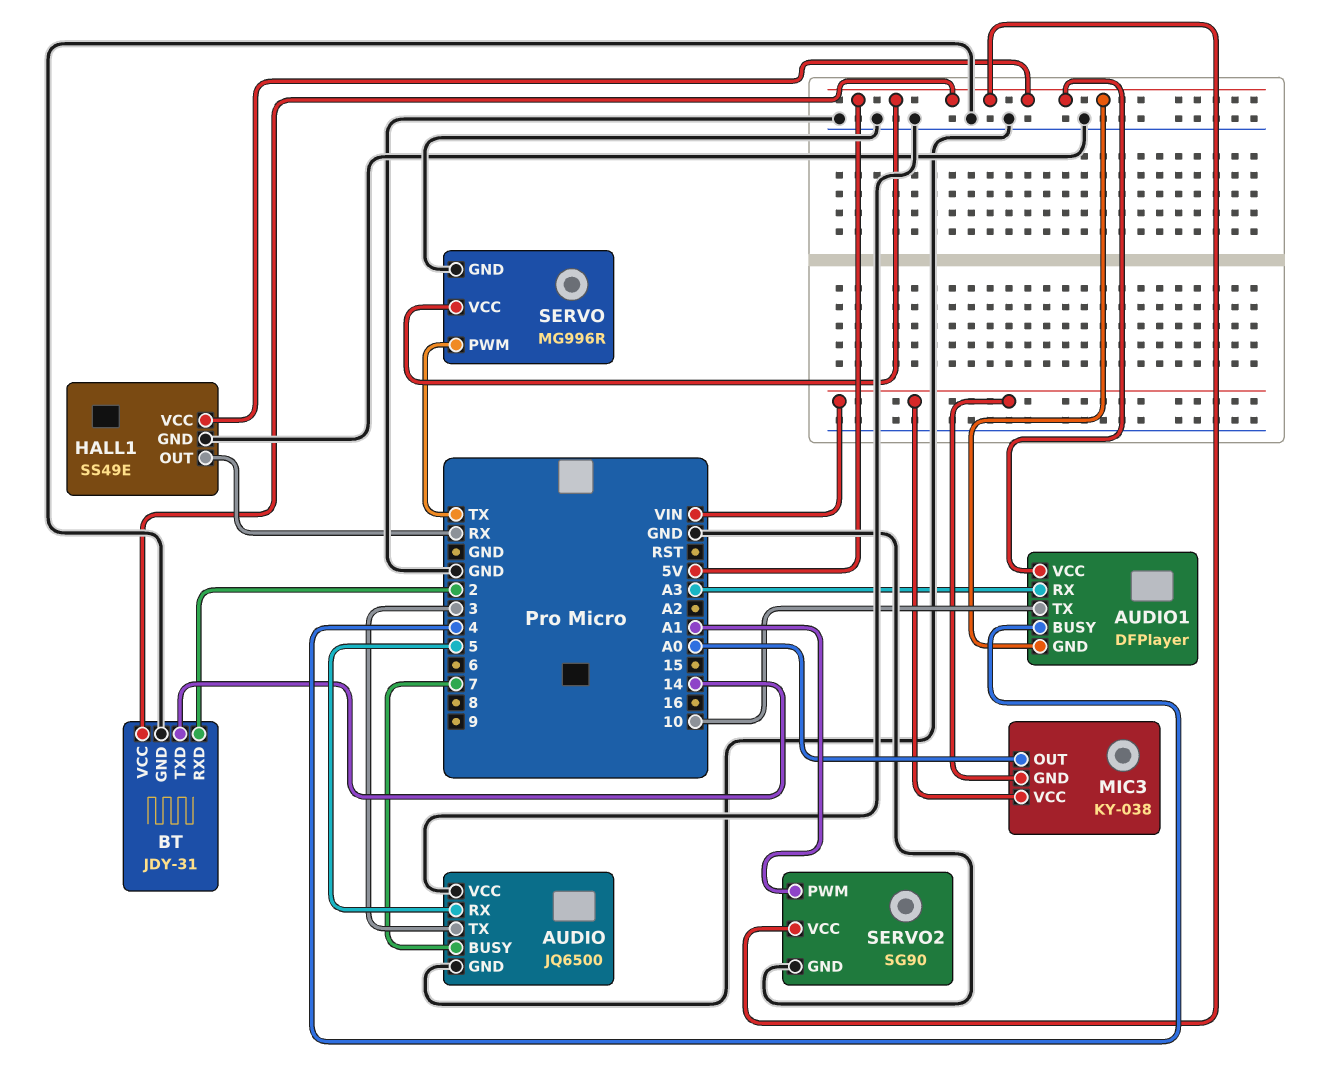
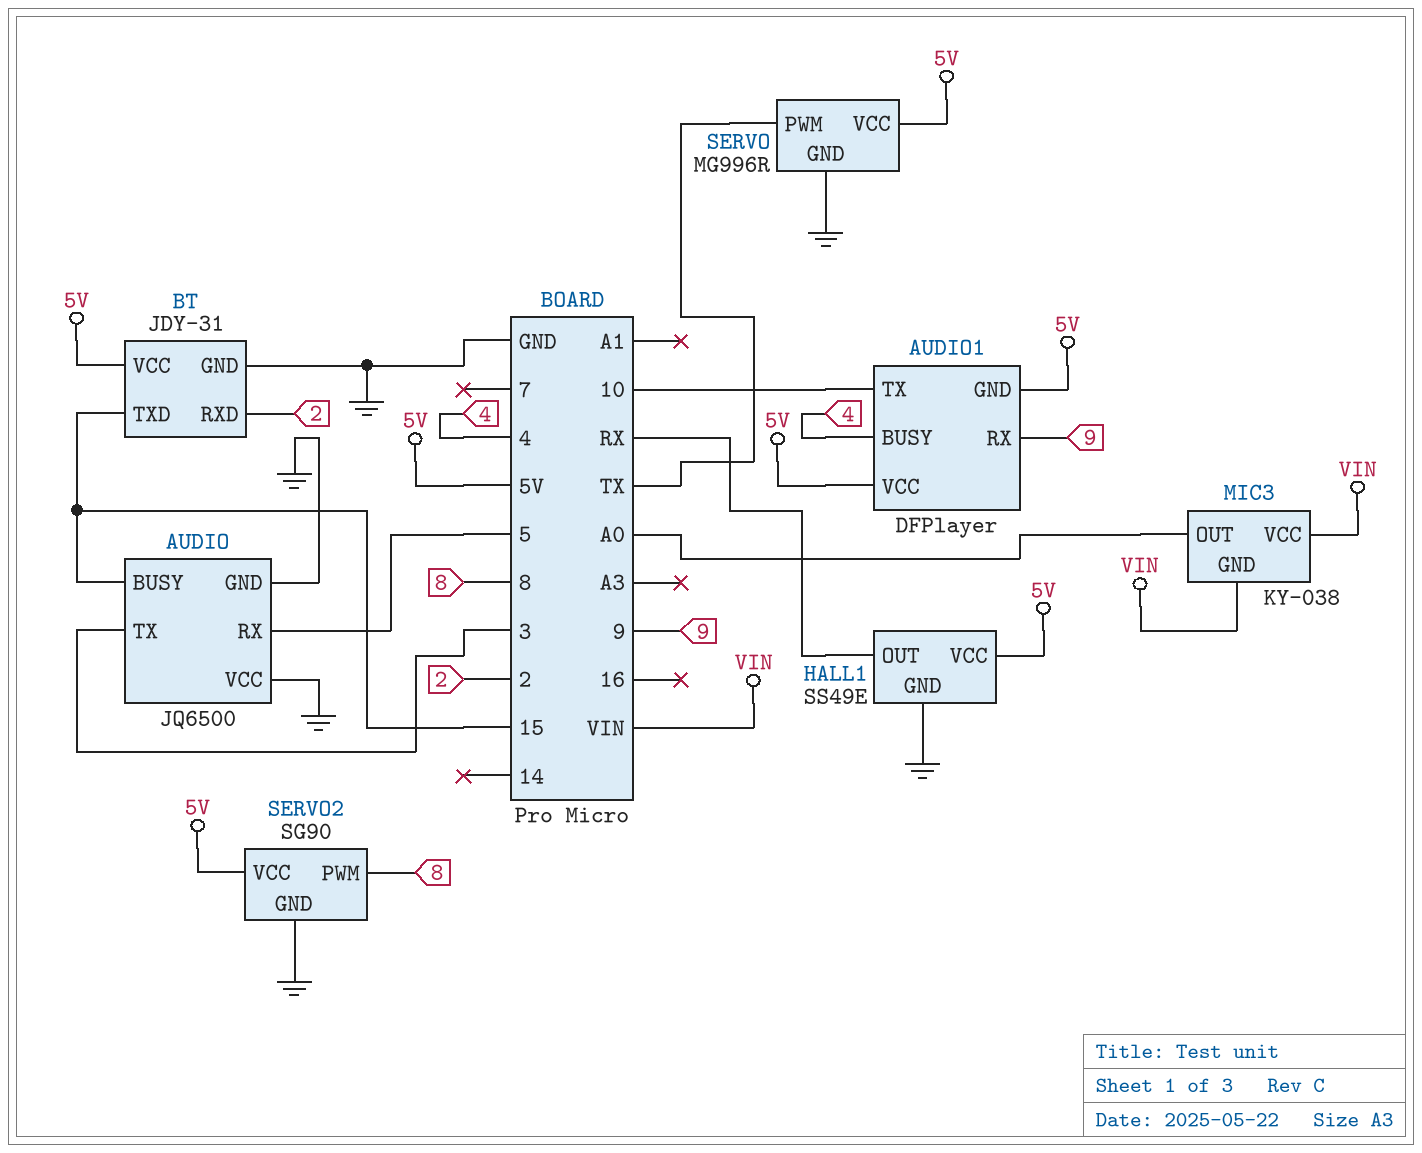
AUDIO pin BUSY: 7 -> 15
AUDIO1 pin RX: A3 -> 9
BT pin TXD: 14 -> 15
SERVO2 pin PWM: A1 -> 8

